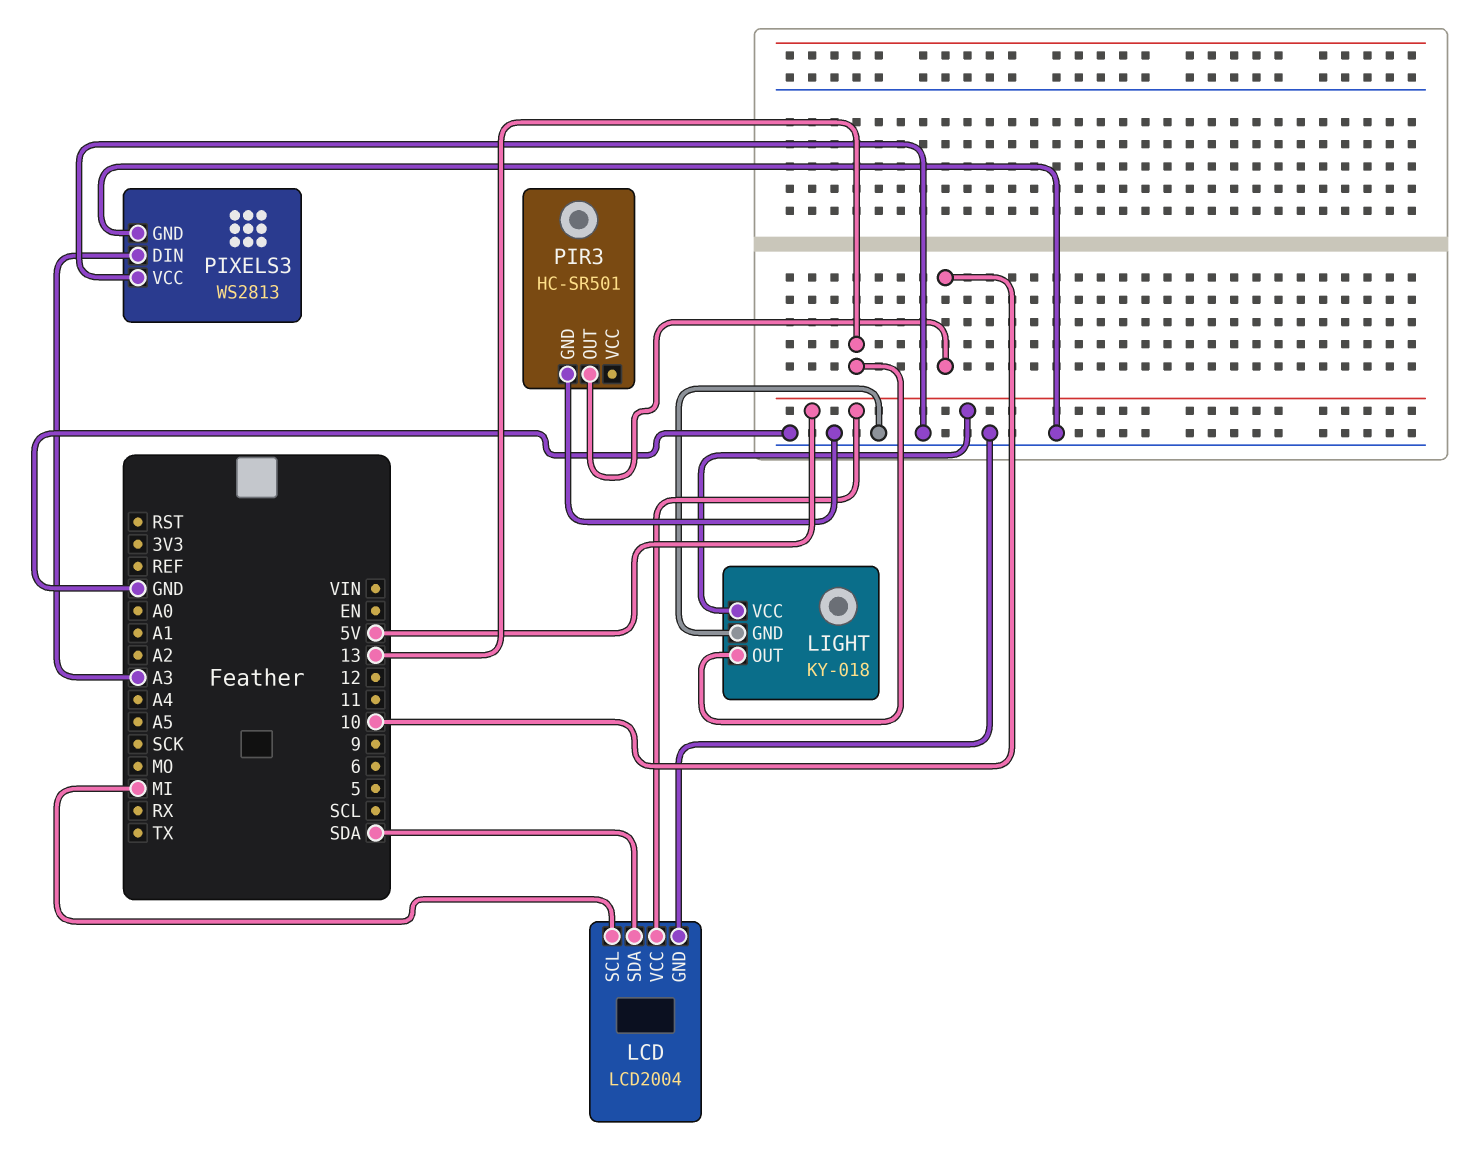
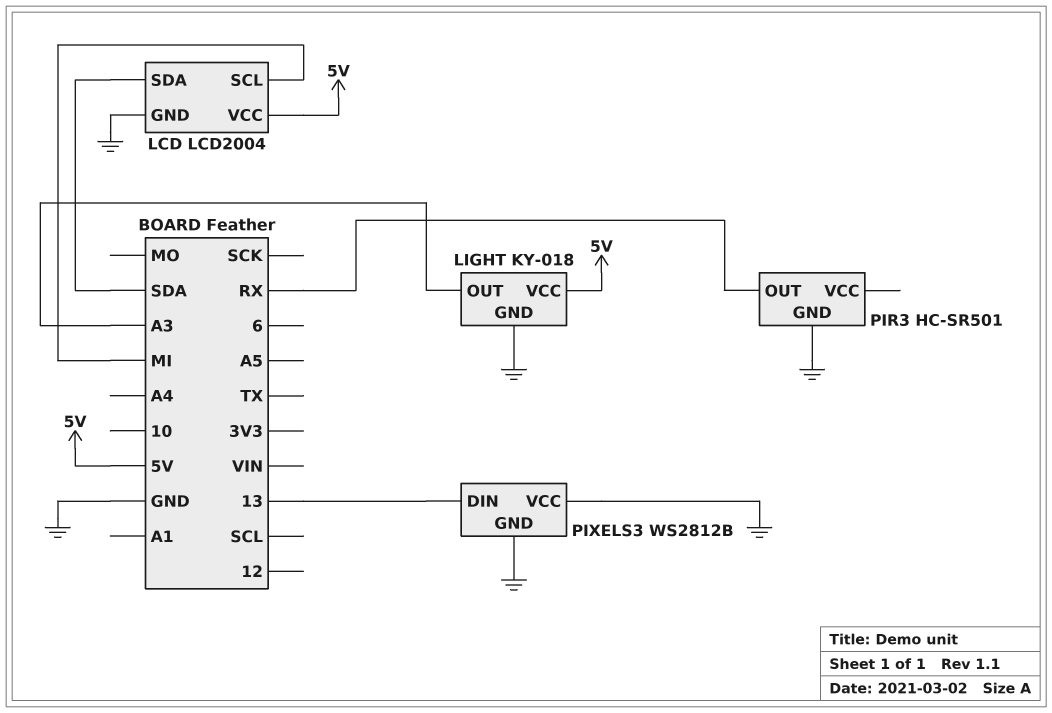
LIGHT pin OUT: 13 -> A3
PIR3 pin OUT: 10 -> RX
PIXELS3: WS2813 -> WS2812B
PIXELS3 pin DIN: A3 -> 13

